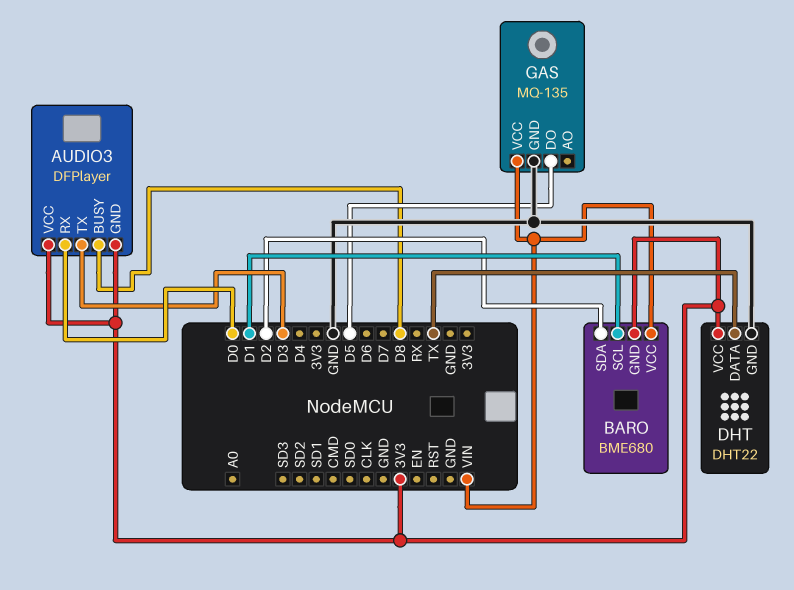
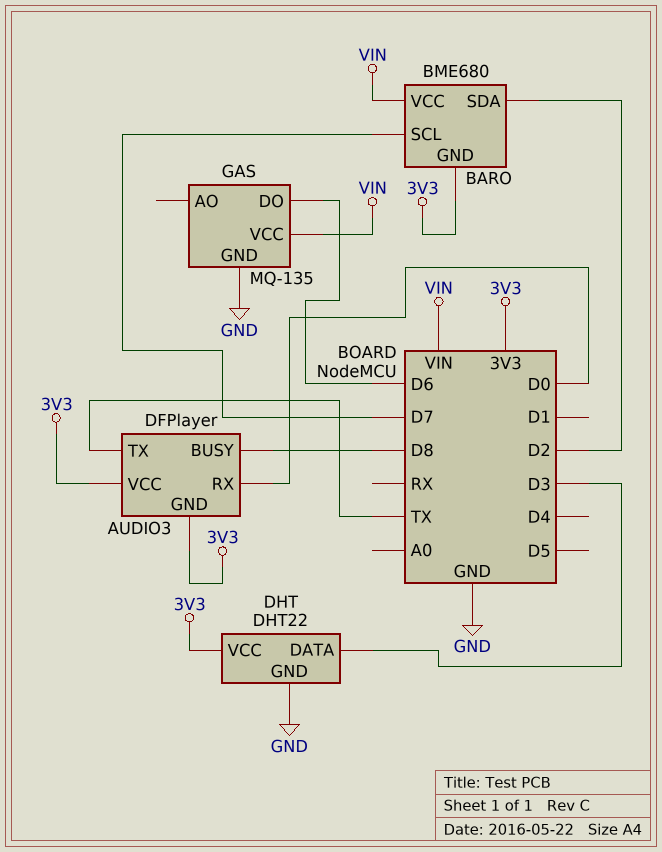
AUDIO3 pin TX: D3 -> TX
BARO pin SCL: D1 -> D7
DHT pin DATA: TX -> D3
GAS pin DO: D5 -> D6

